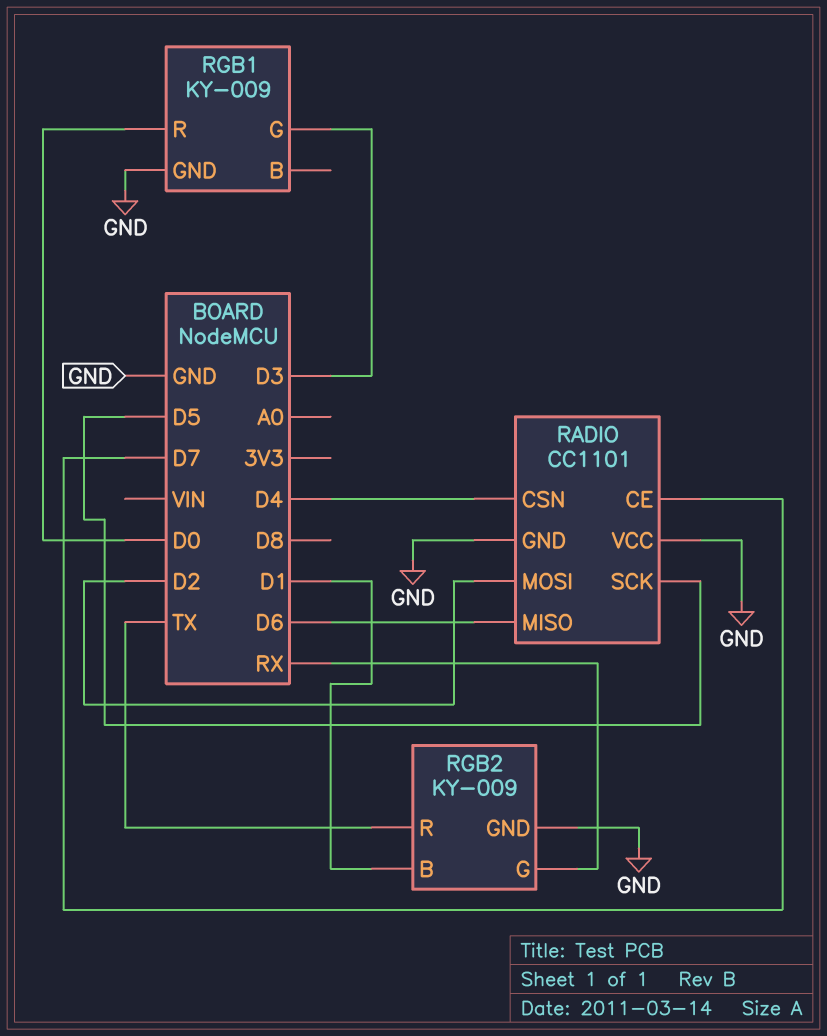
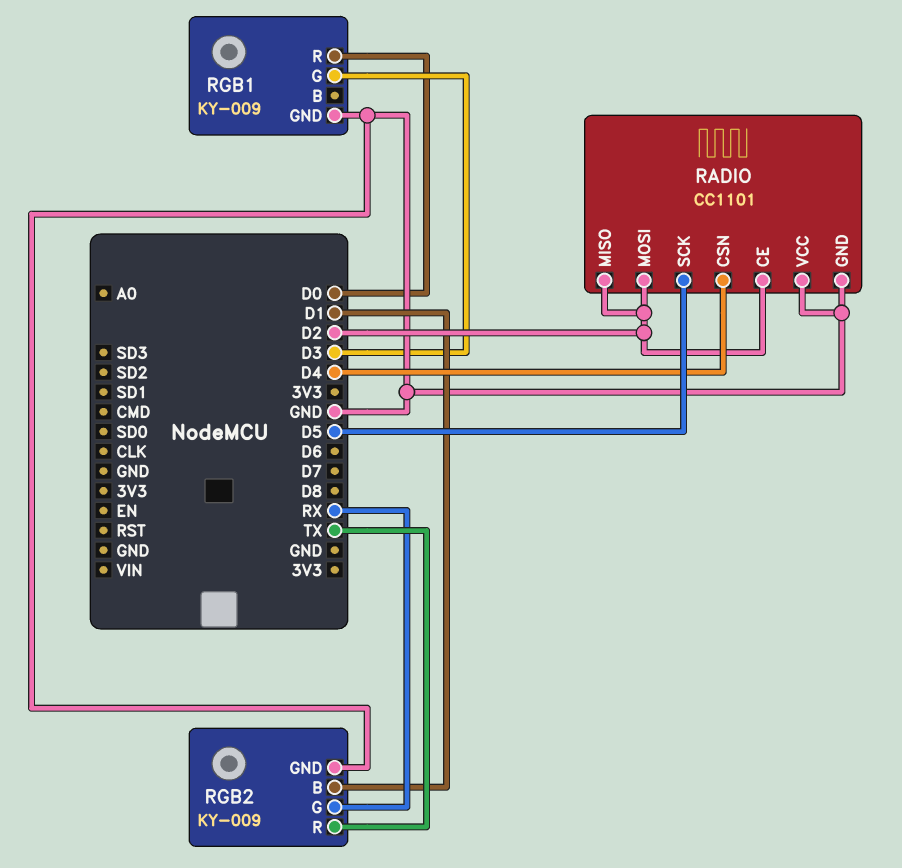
RADIO pin CE: D7 -> D2
RADIO pin MISO: D6 -> D2

